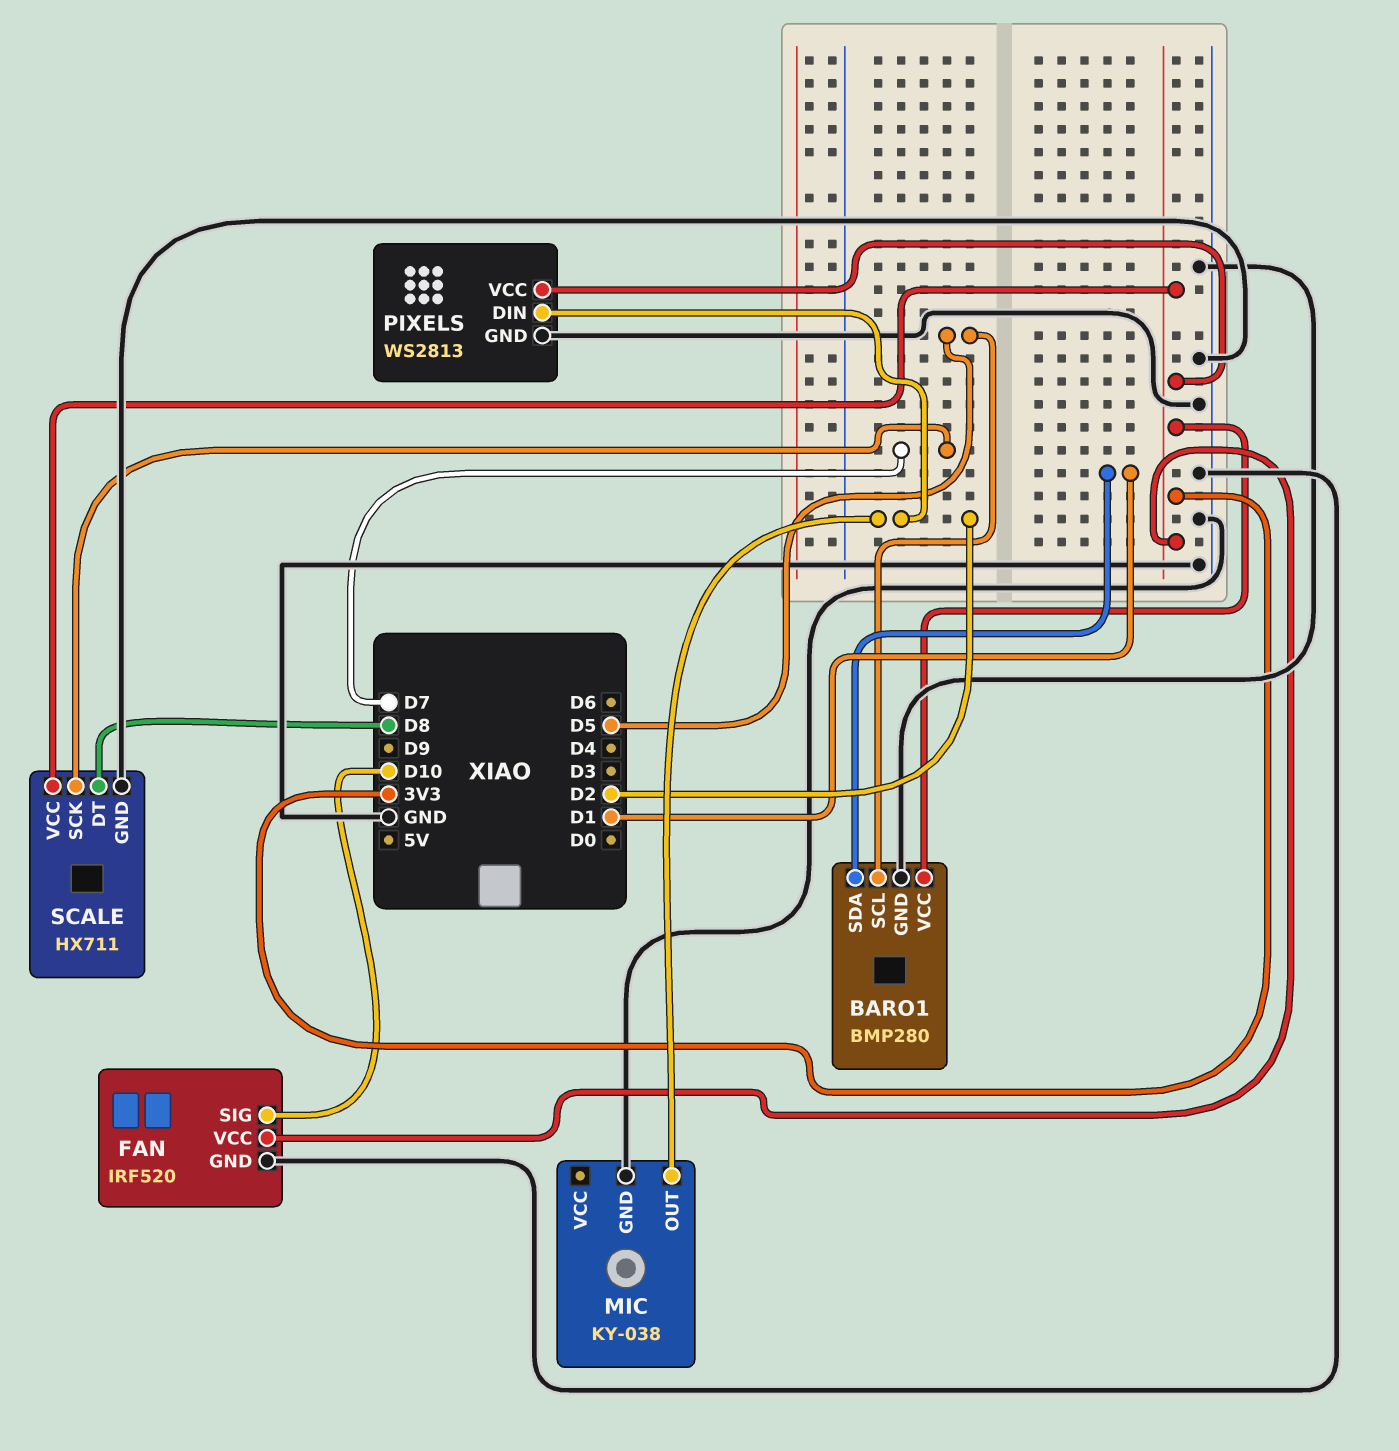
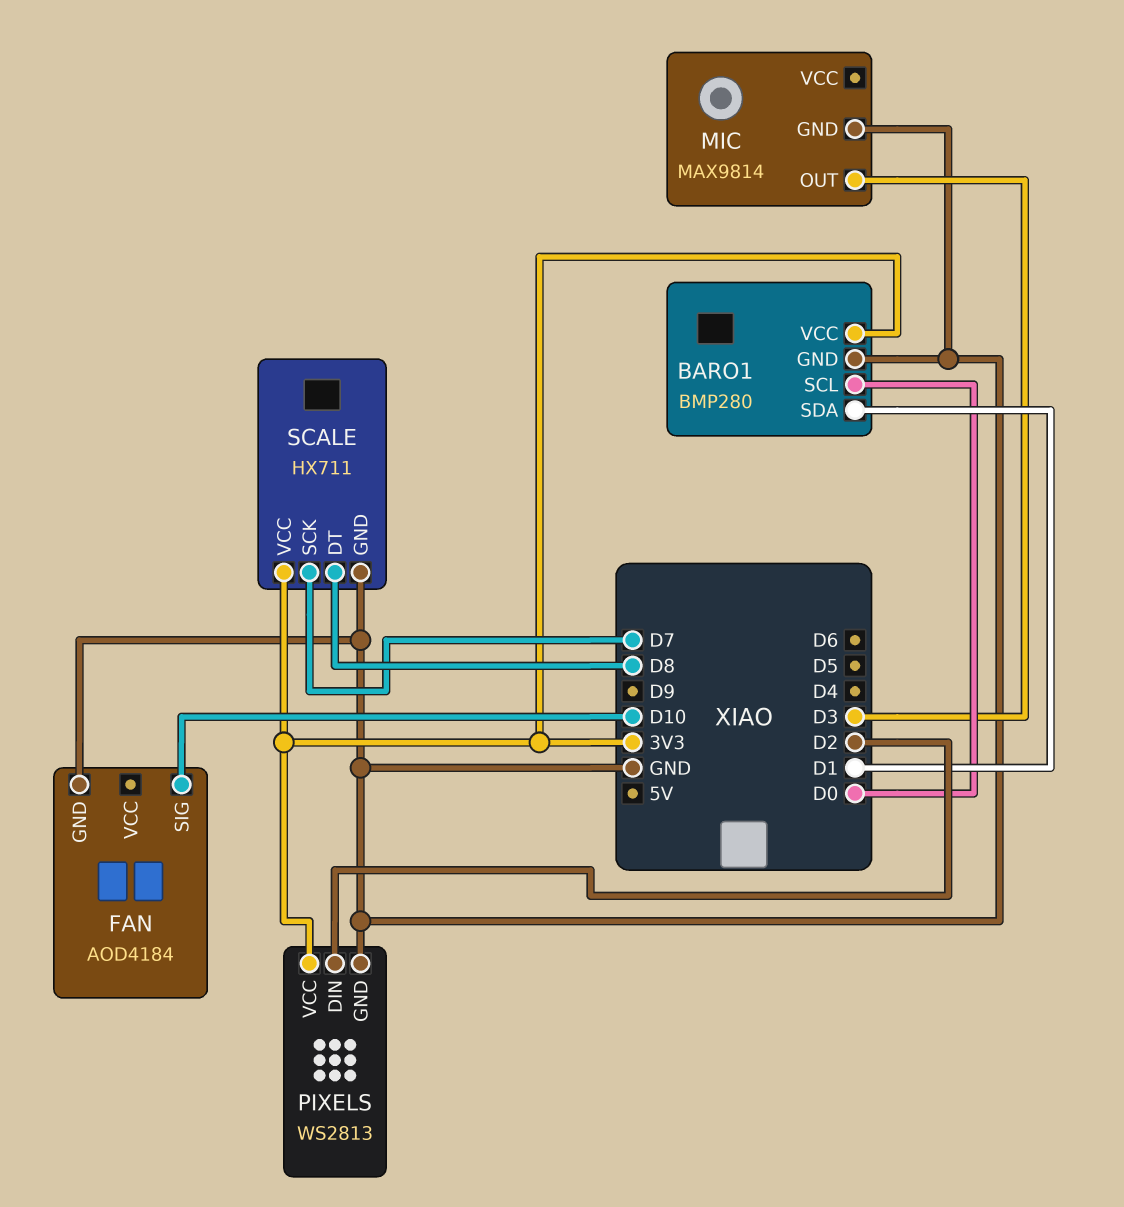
BARO1 pin SCL: D5 -> D0
FAN: IRF520 -> AOD4184
FAN pin VCC: 3V3 -> none
MIC: KY-038 -> MAX9814
MIC pin OUT: D2 -> D3

